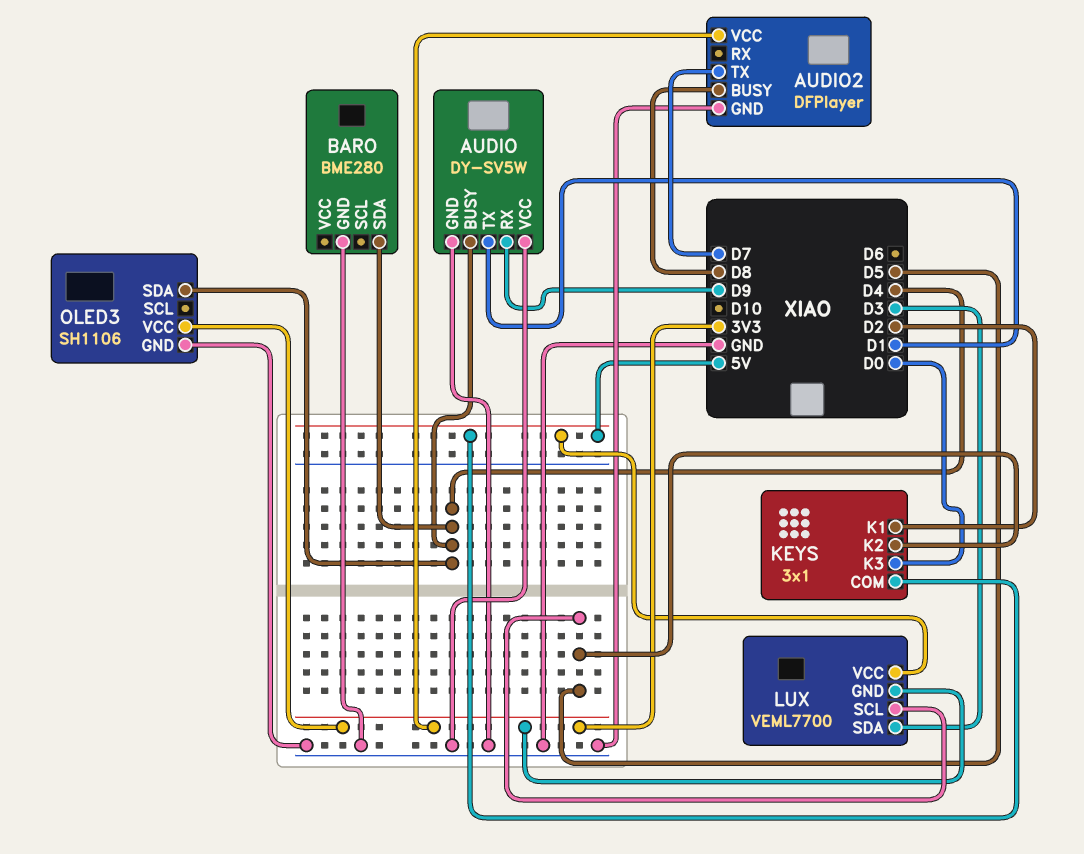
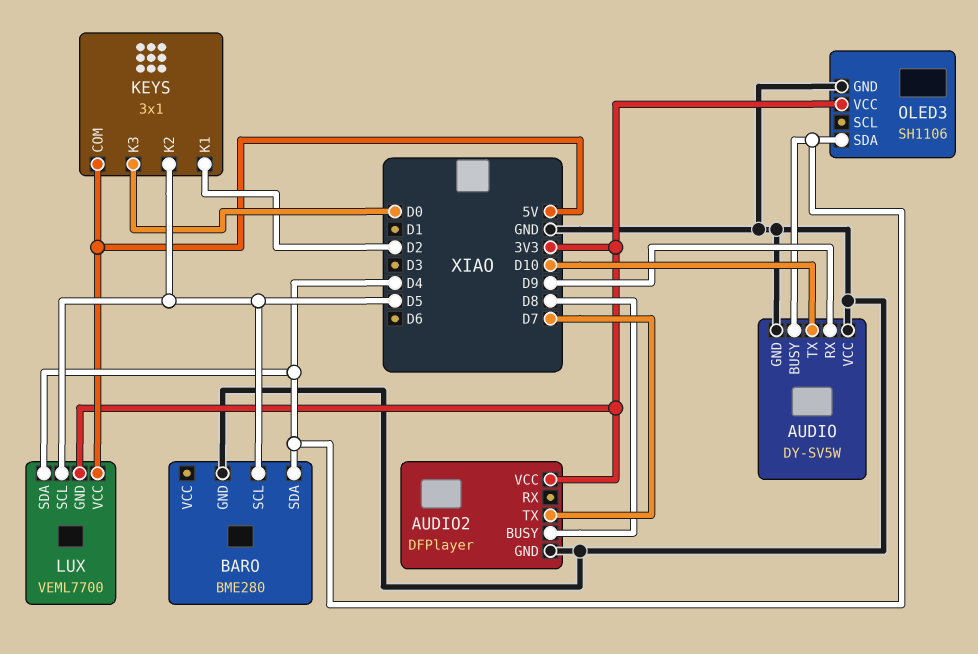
AUDIO pin TX: D1 -> D10
BARO pin SCL: none -> D5
LUX pin SDA: D3 -> D4

